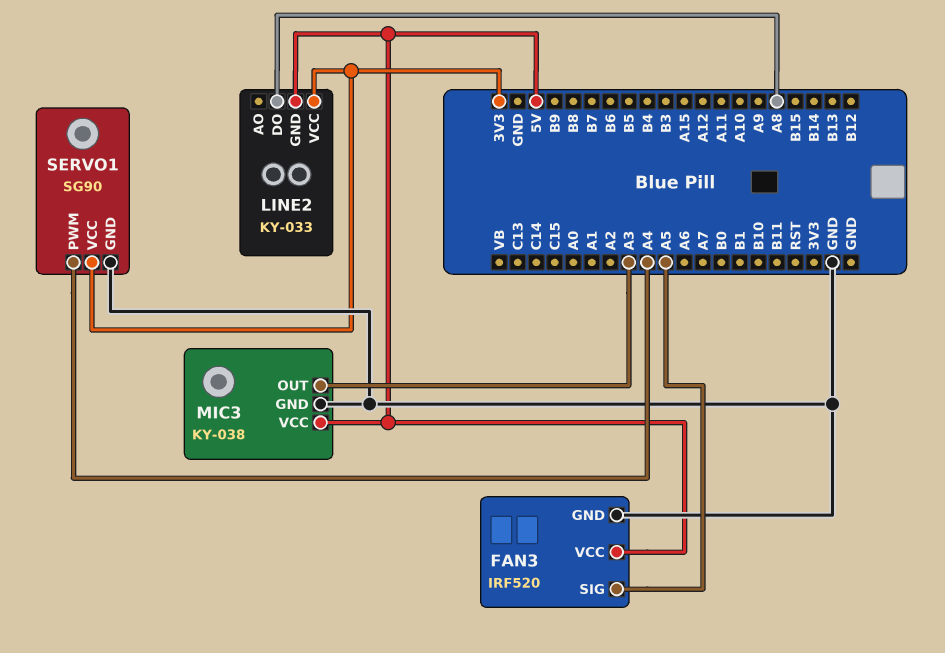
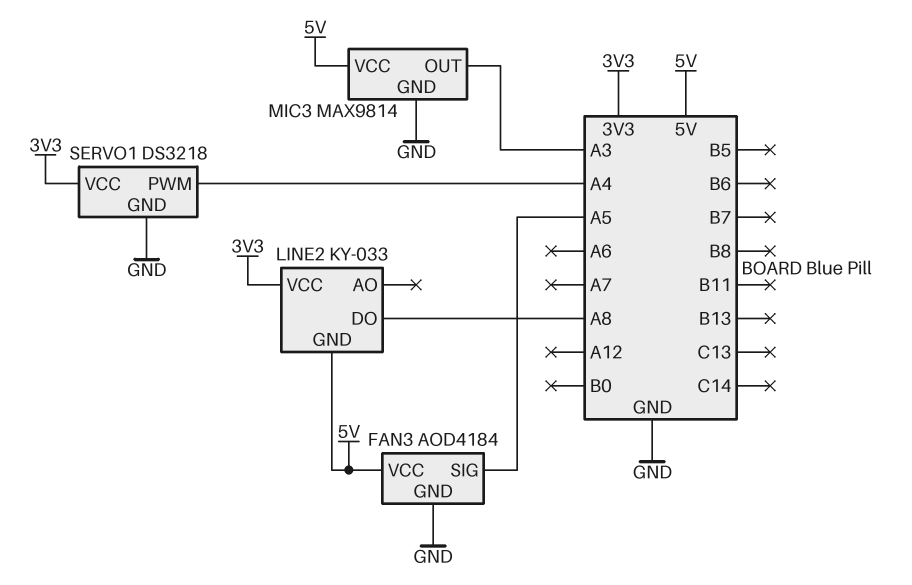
FAN3: IRF520 -> AOD4184
MIC3: KY-038 -> MAX9814
SERVO1: SG90 -> DS3218

